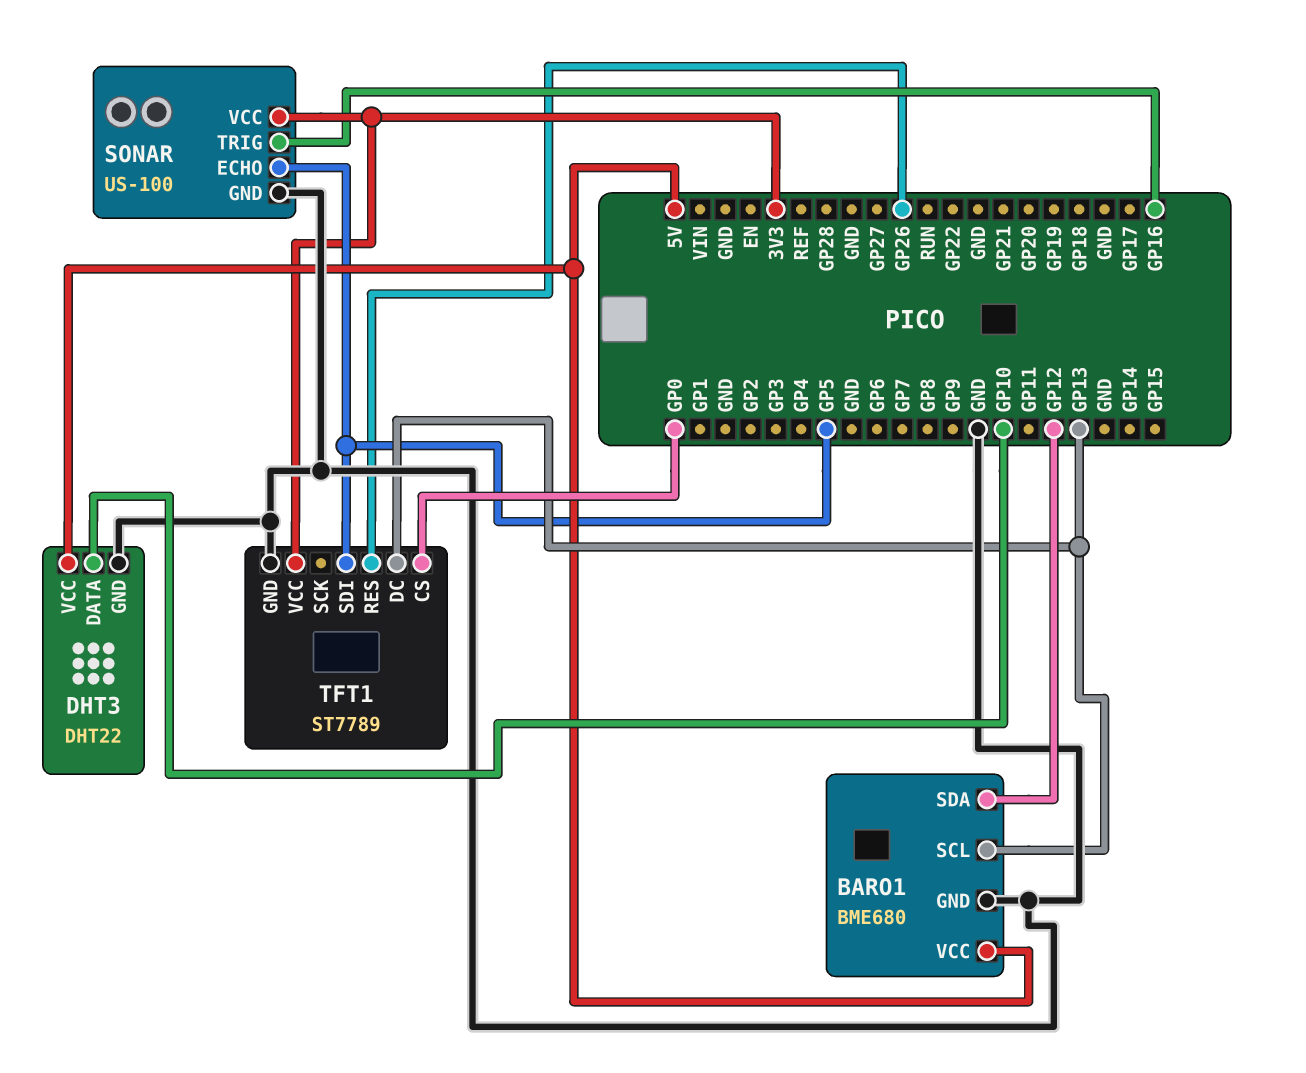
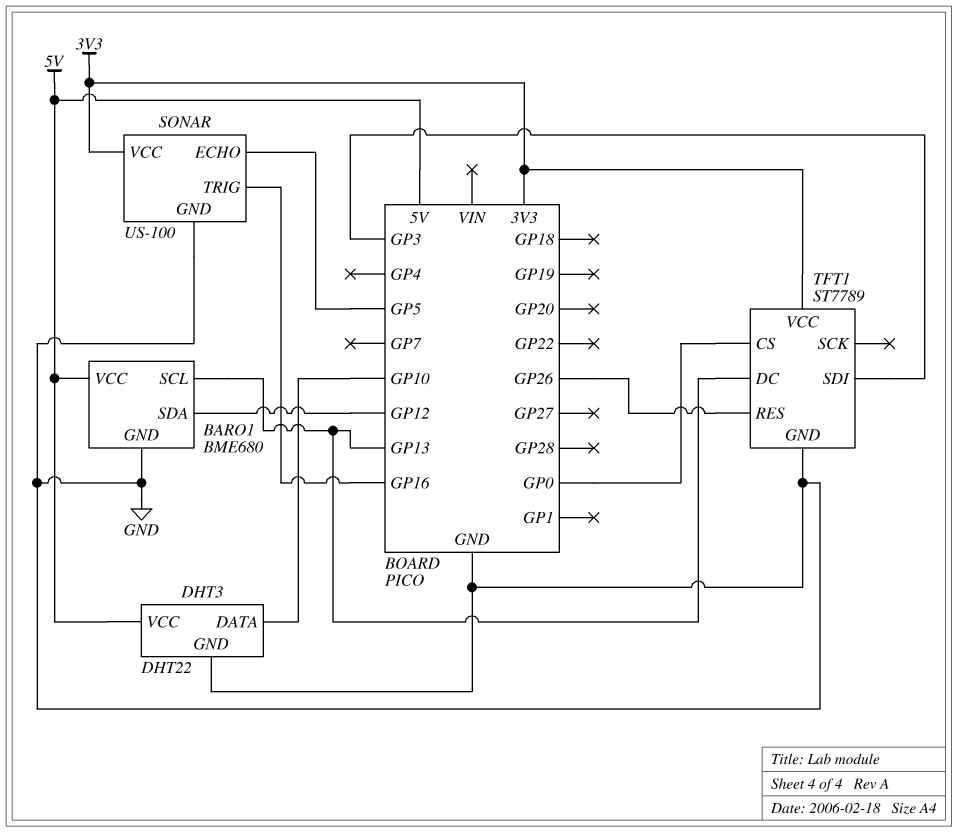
TFT1 pin SDI: GP5 -> GP3

